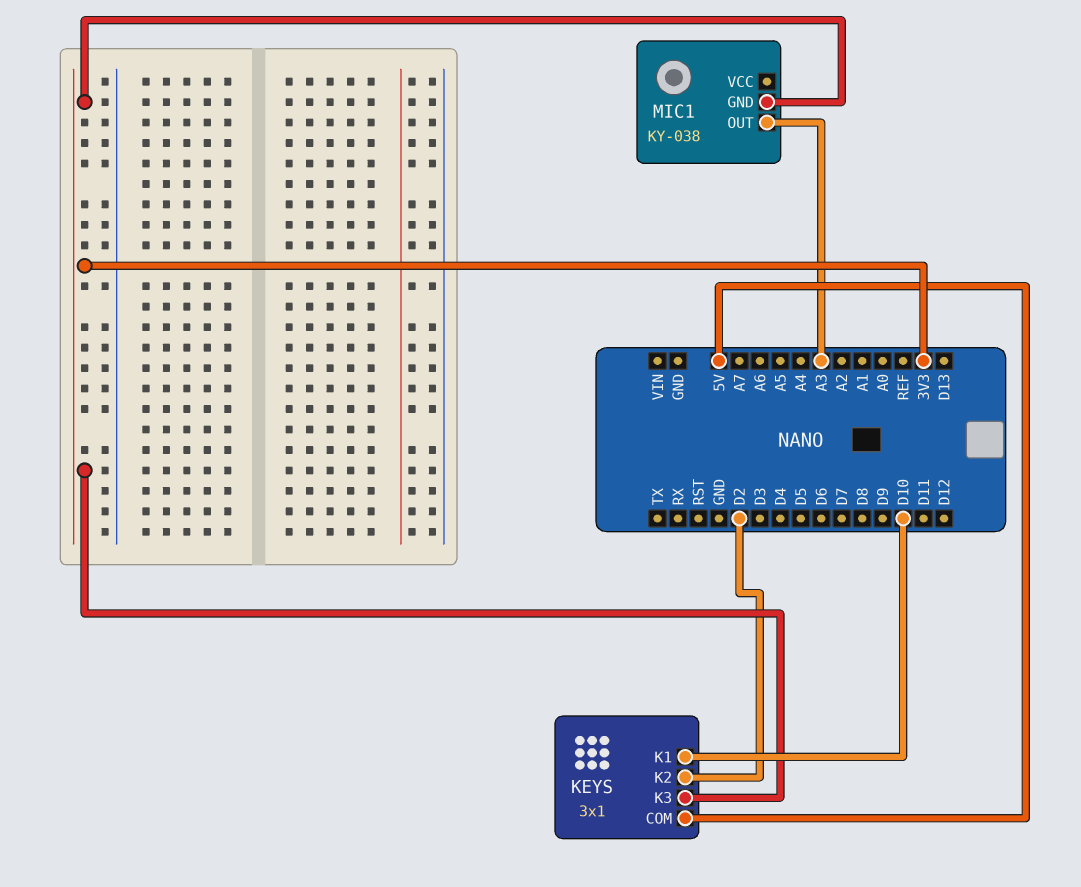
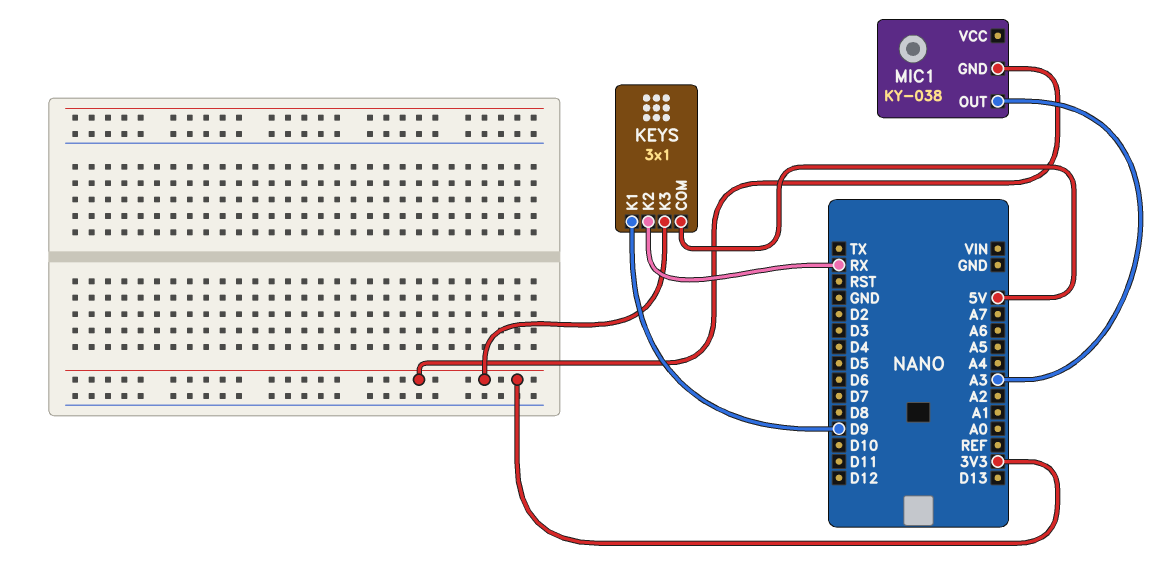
KEYS pin K1: D10 -> D9
KEYS pin K2: D2 -> RX

